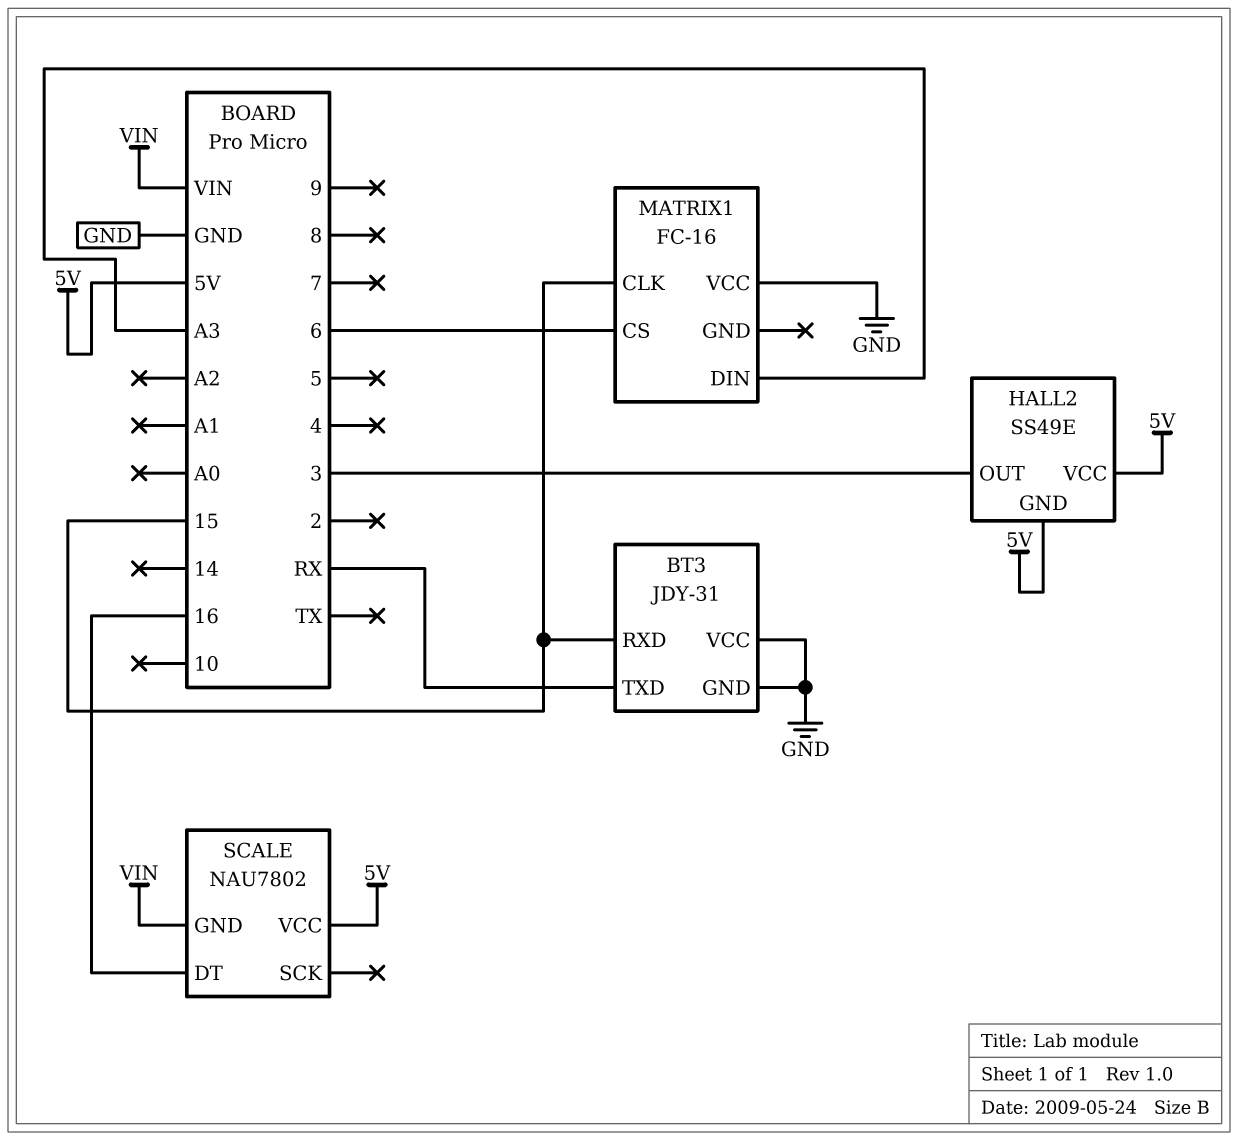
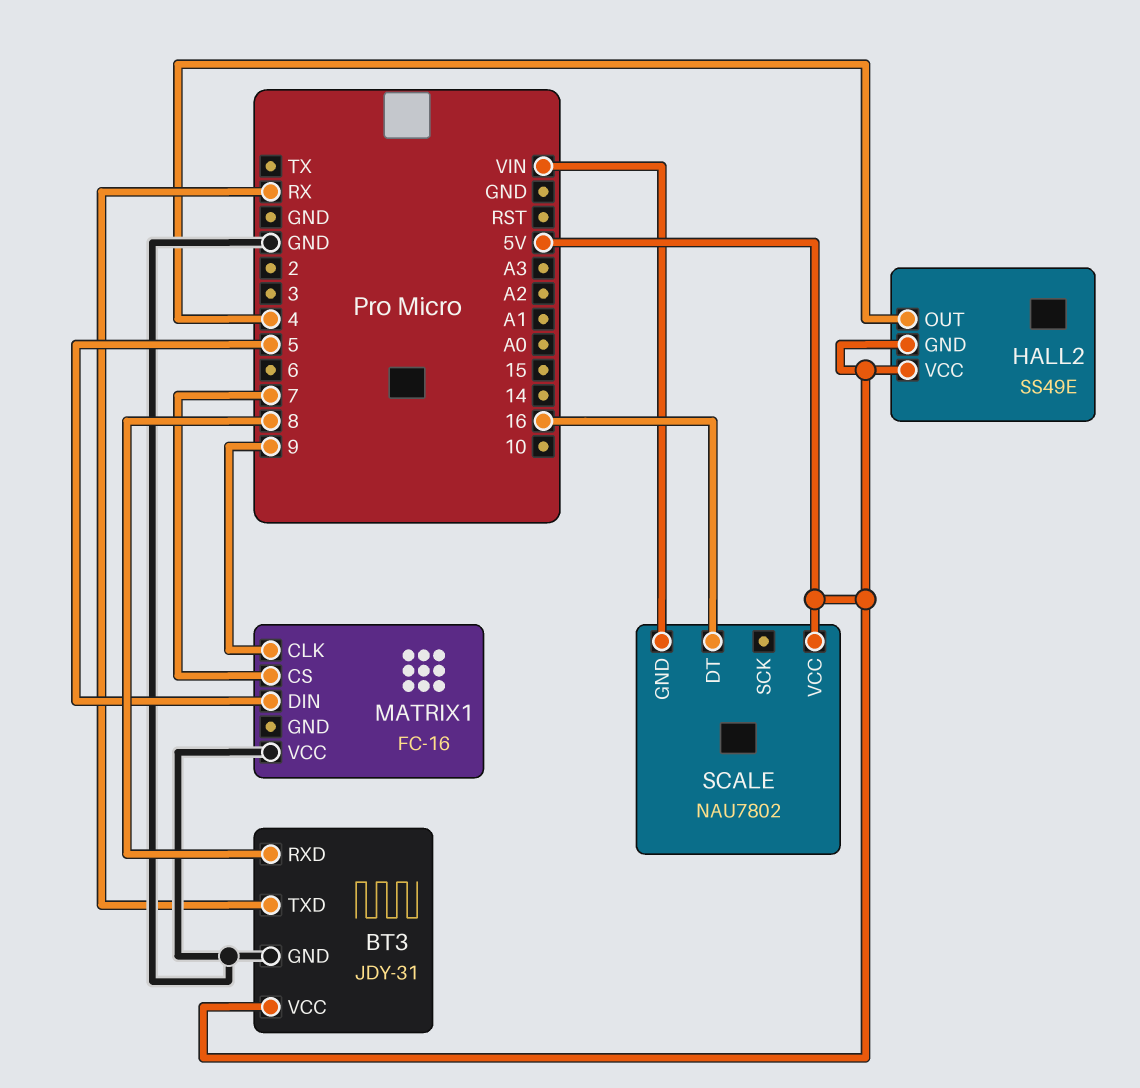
BT3 pin RXD: 15 -> 8
BT3 pin VCC: GND -> 5V
HALL2 pin OUT: 3 -> 4
MATRIX1 pin CLK: 15 -> 9
MATRIX1 pin CS: 6 -> 7
MATRIX1 pin DIN: A3 -> 5

